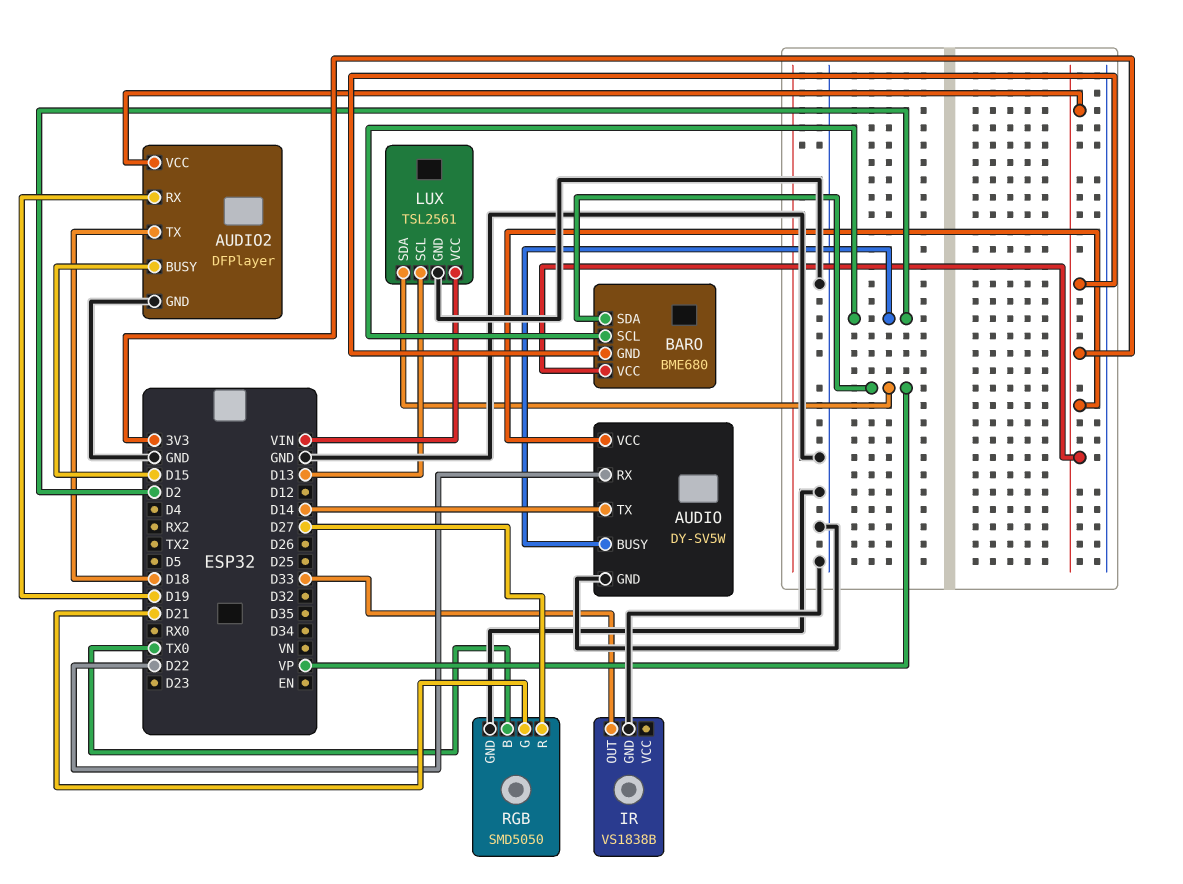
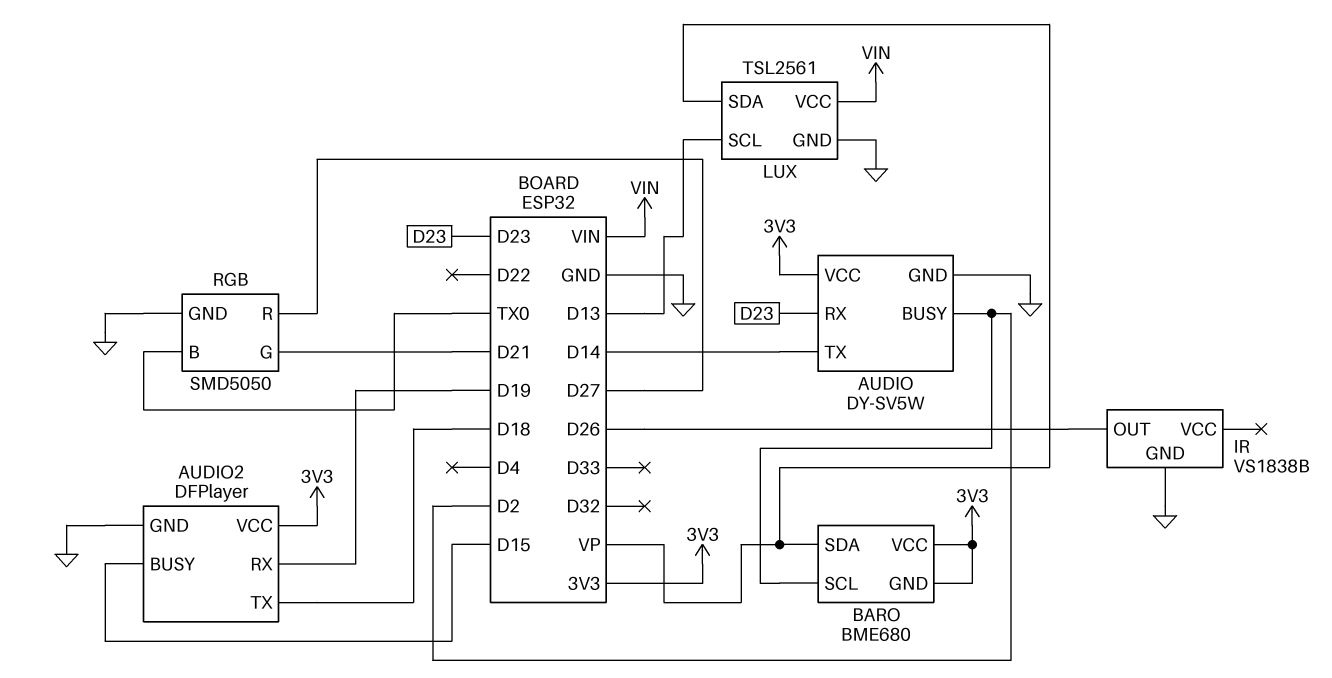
AUDIO pin RX: D22 -> D23
IR pin OUT: D33 -> D26

